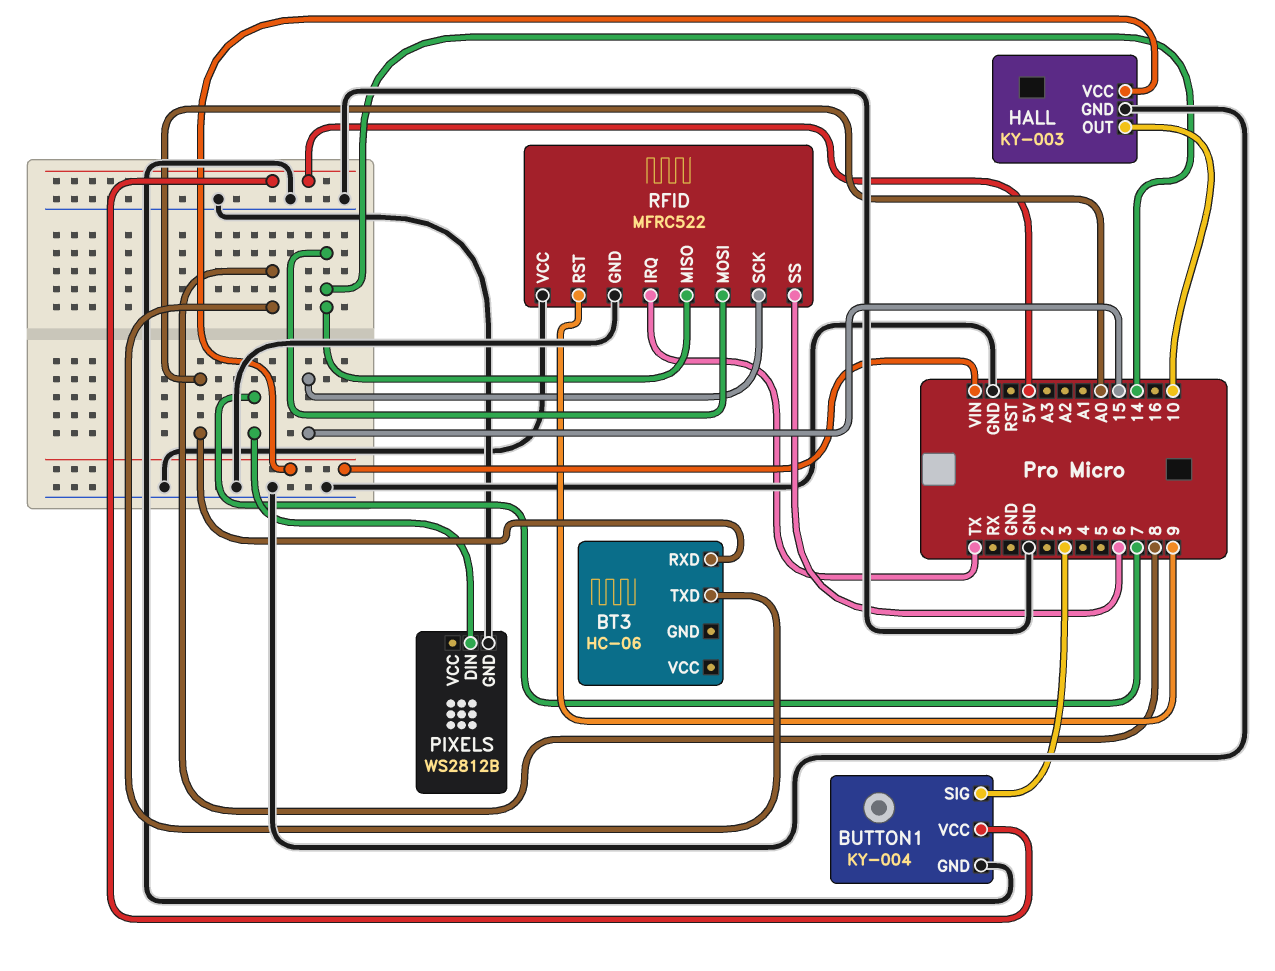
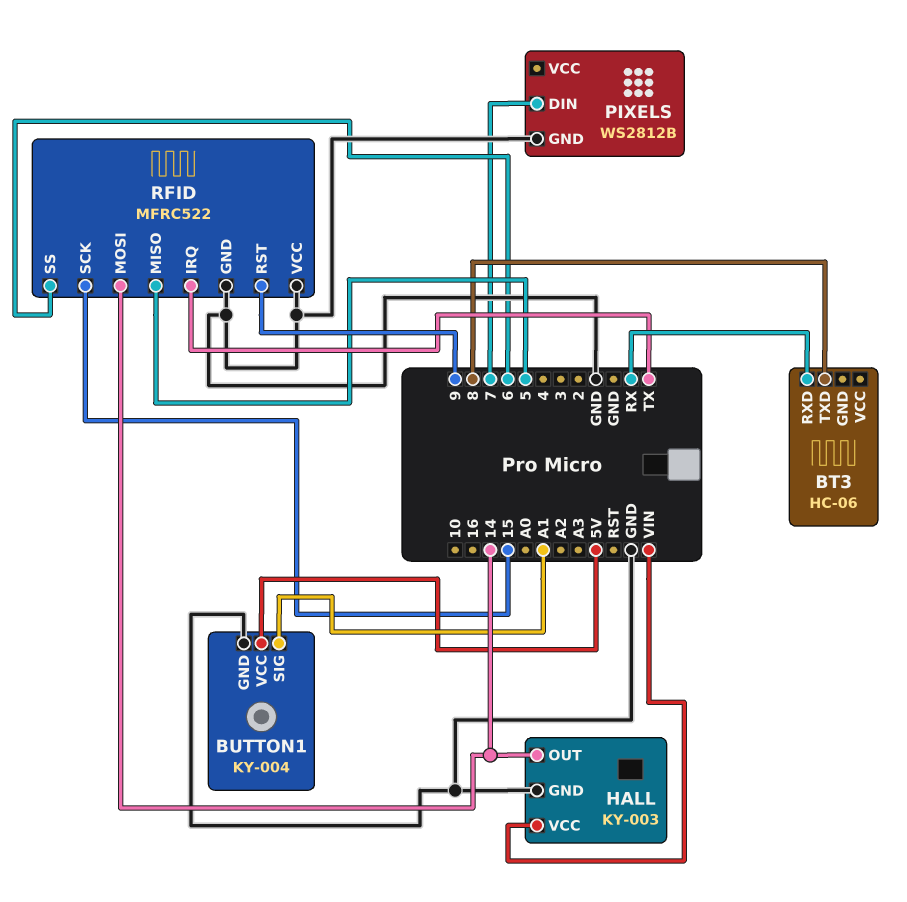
BT3 pin RXD: A0 -> RX
BUTTON1 pin SIG: 3 -> A1
HALL pin OUT: 10 -> 14
RFID pin MISO: 14 -> 5

